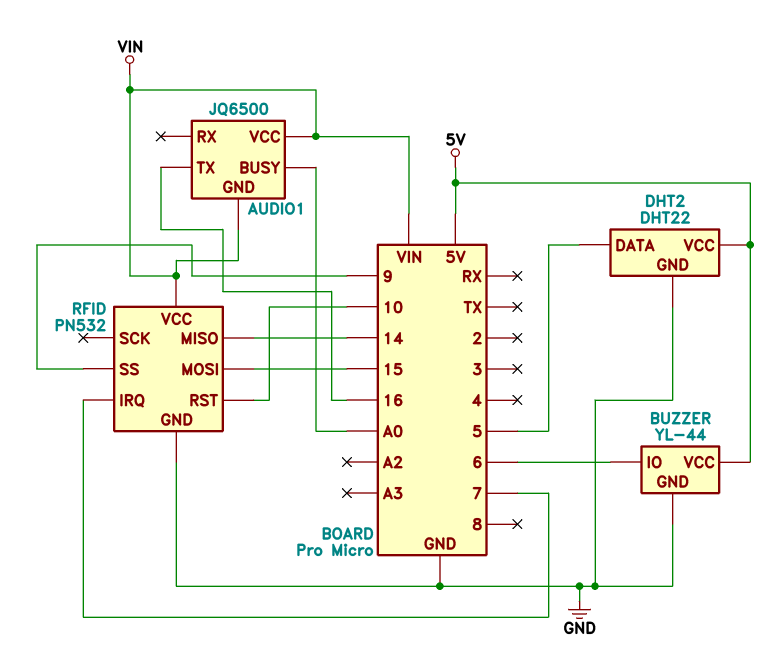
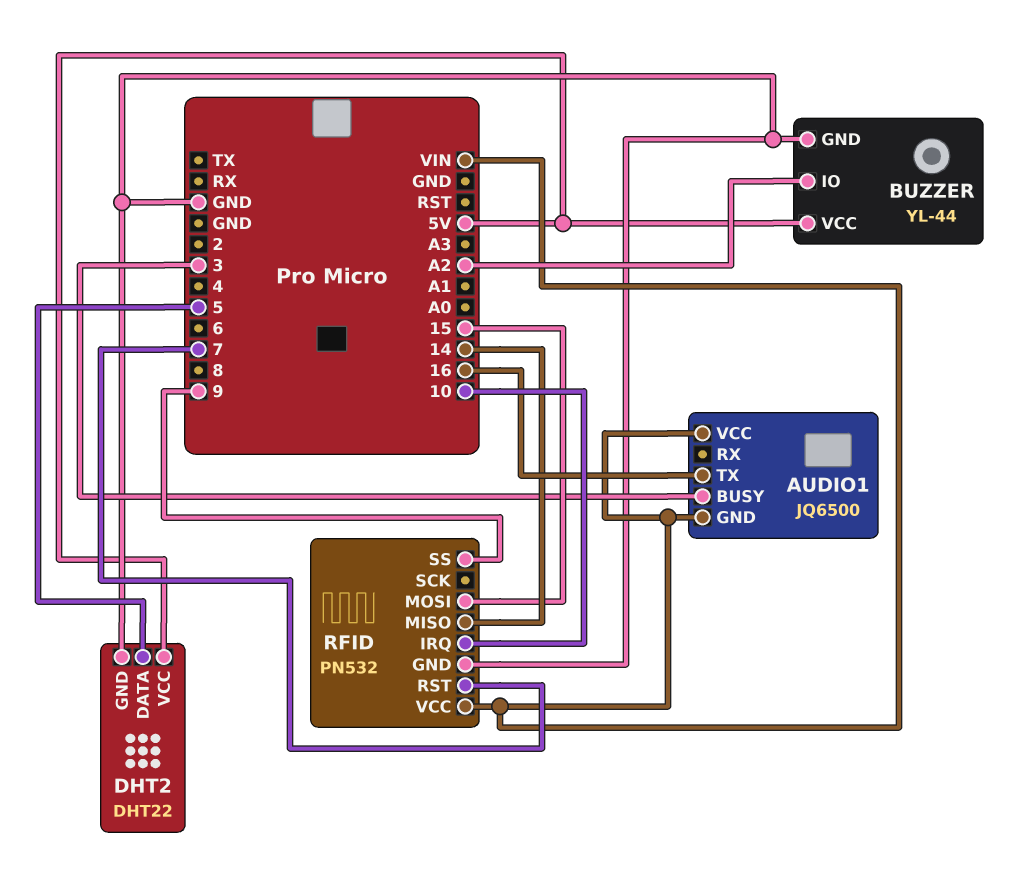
AUDIO1 pin BUSY: A0 -> 3
BUZZER pin IO: 6 -> A2
RFID pin IRQ: 7 -> 10
RFID pin RST: 10 -> 7

